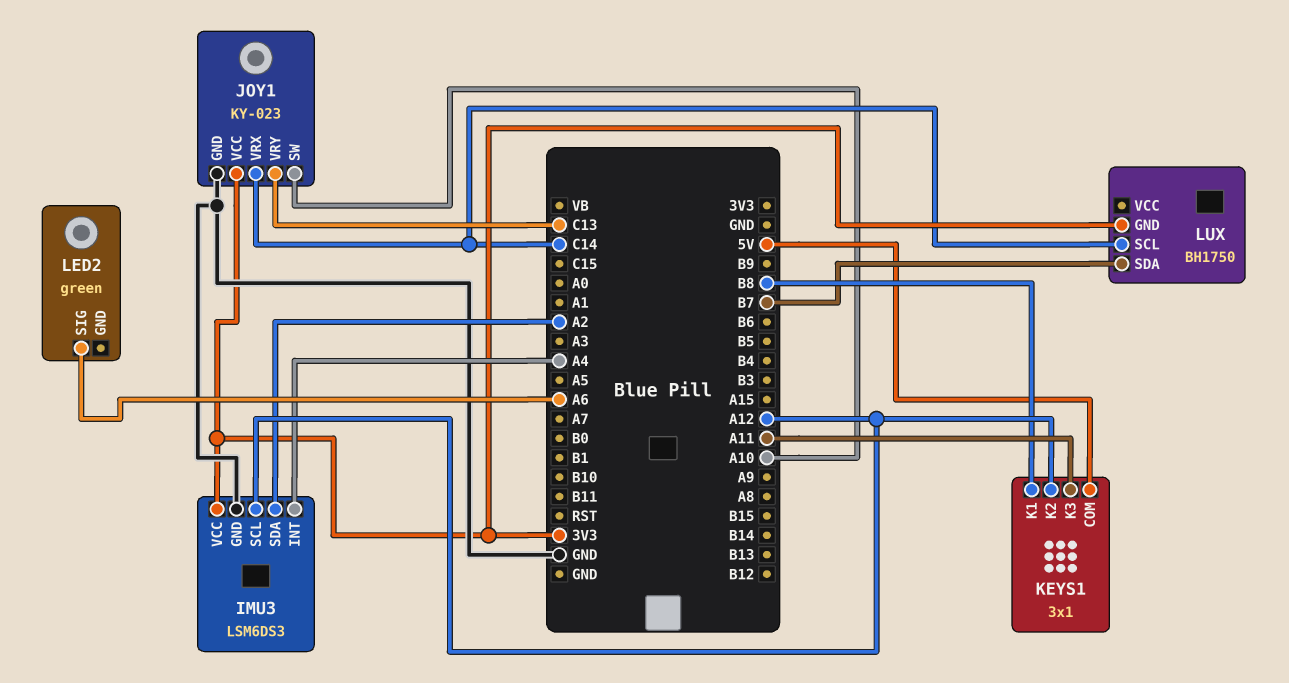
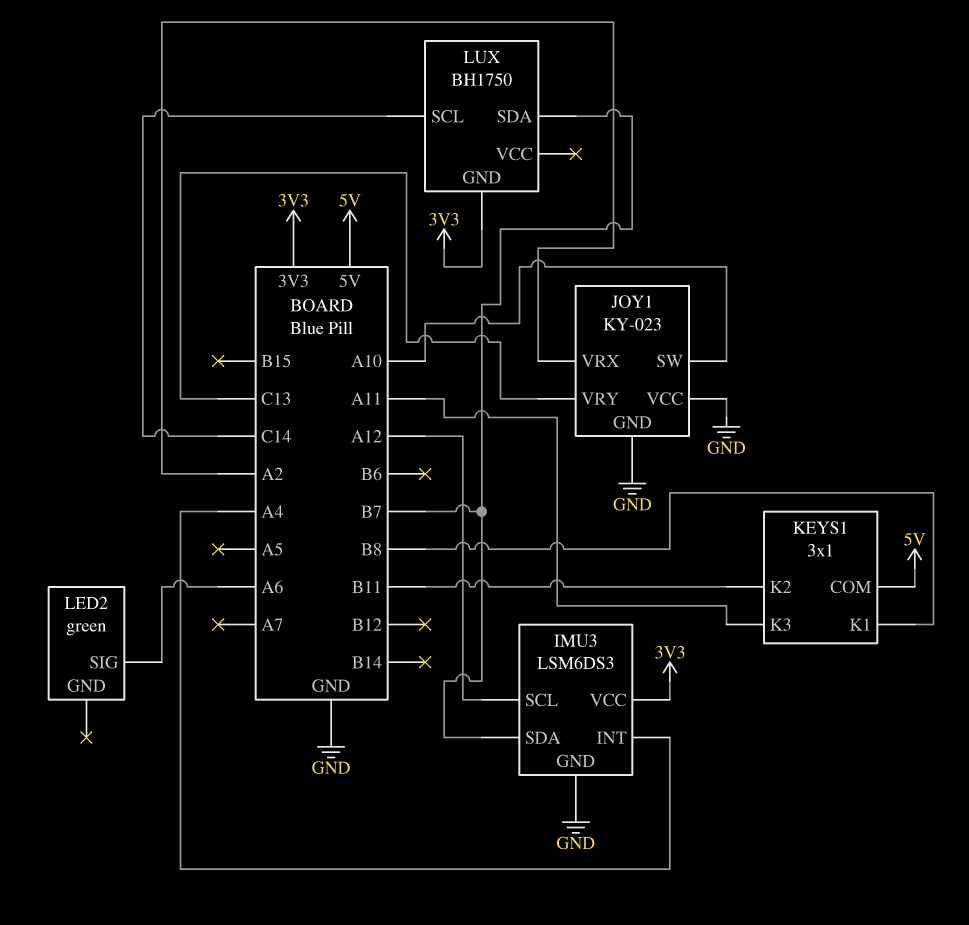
IMU3 pin SDA: A2 -> B7
JOY1 pin VCC: 3V3 -> GND
JOY1 pin VRX: C14 -> A2
KEYS1 pin K2: A12 -> B11

